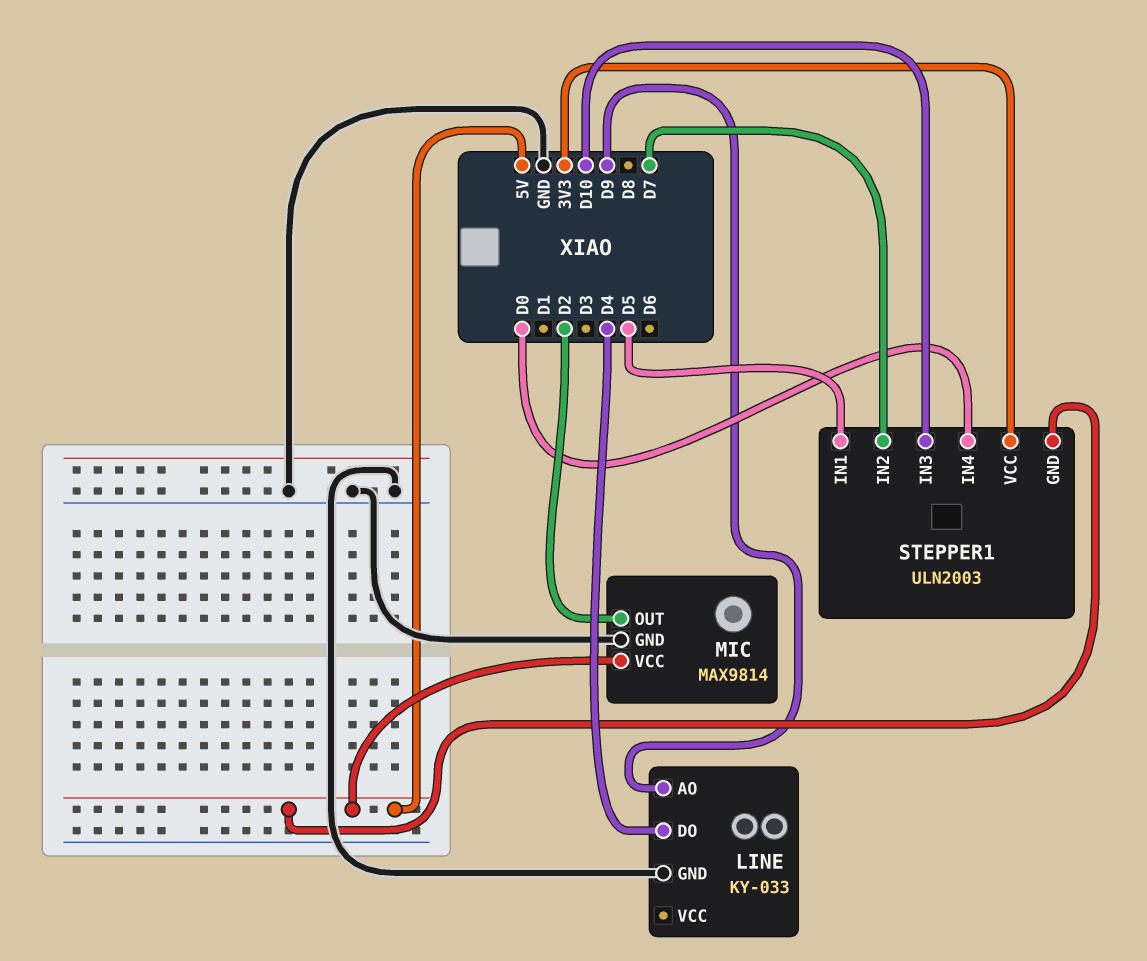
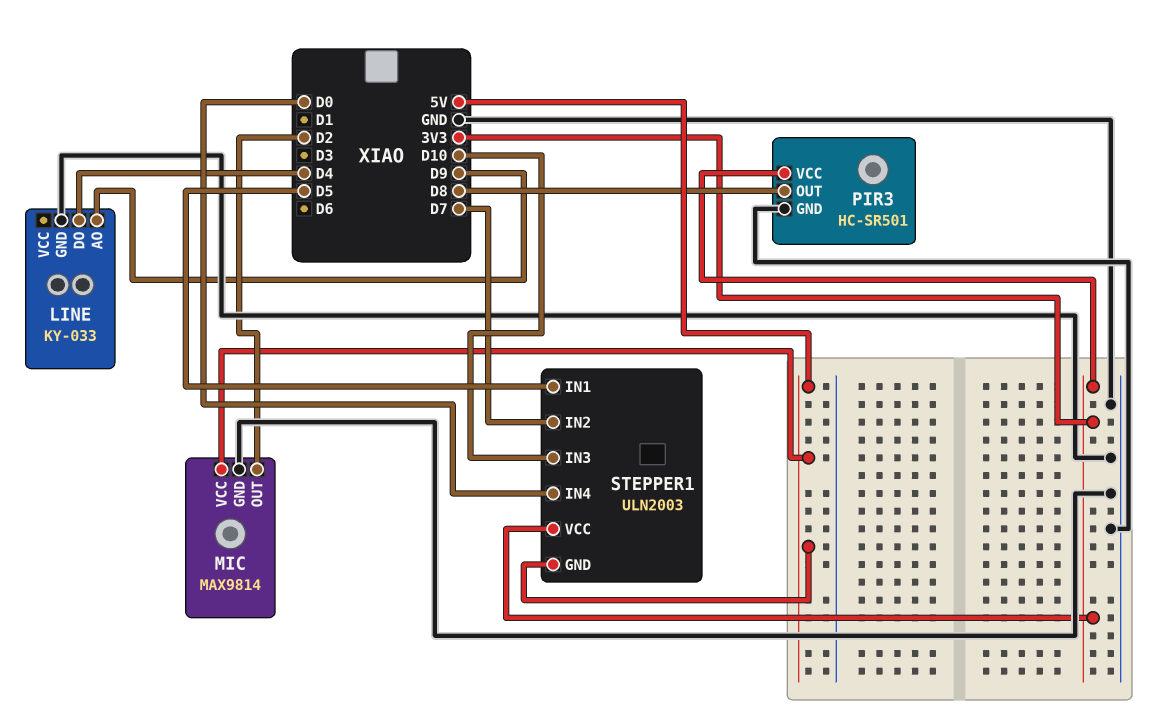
PIR3: none -> HC-SR501
PIR3 pin GND: none -> GND
PIR3 pin OUT: none -> D8
PIR3 pin VCC: none -> 3V3

